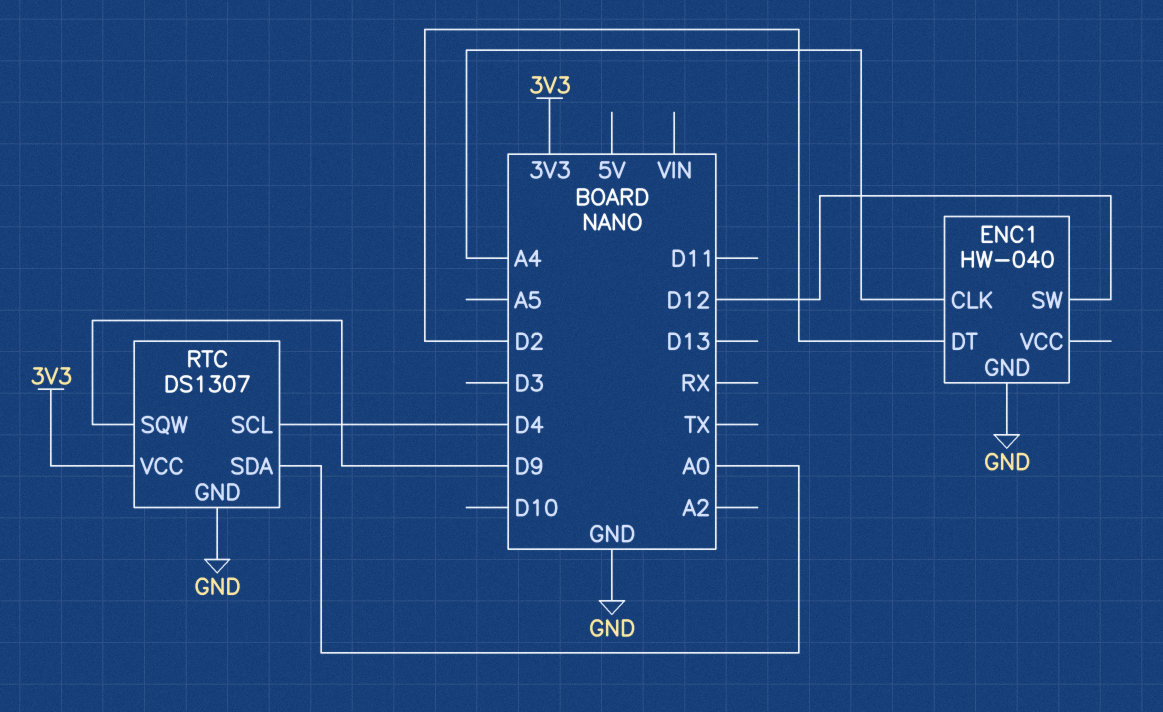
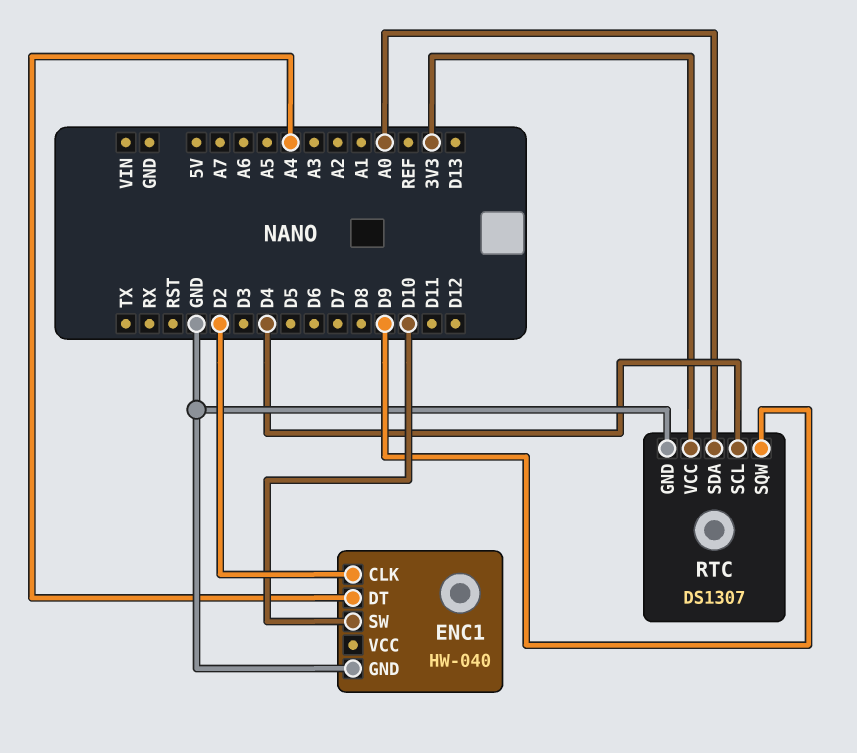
ENC1 pin CLK: A4 -> D2
ENC1 pin DT: D2 -> A4
ENC1 pin SW: D12 -> D10

